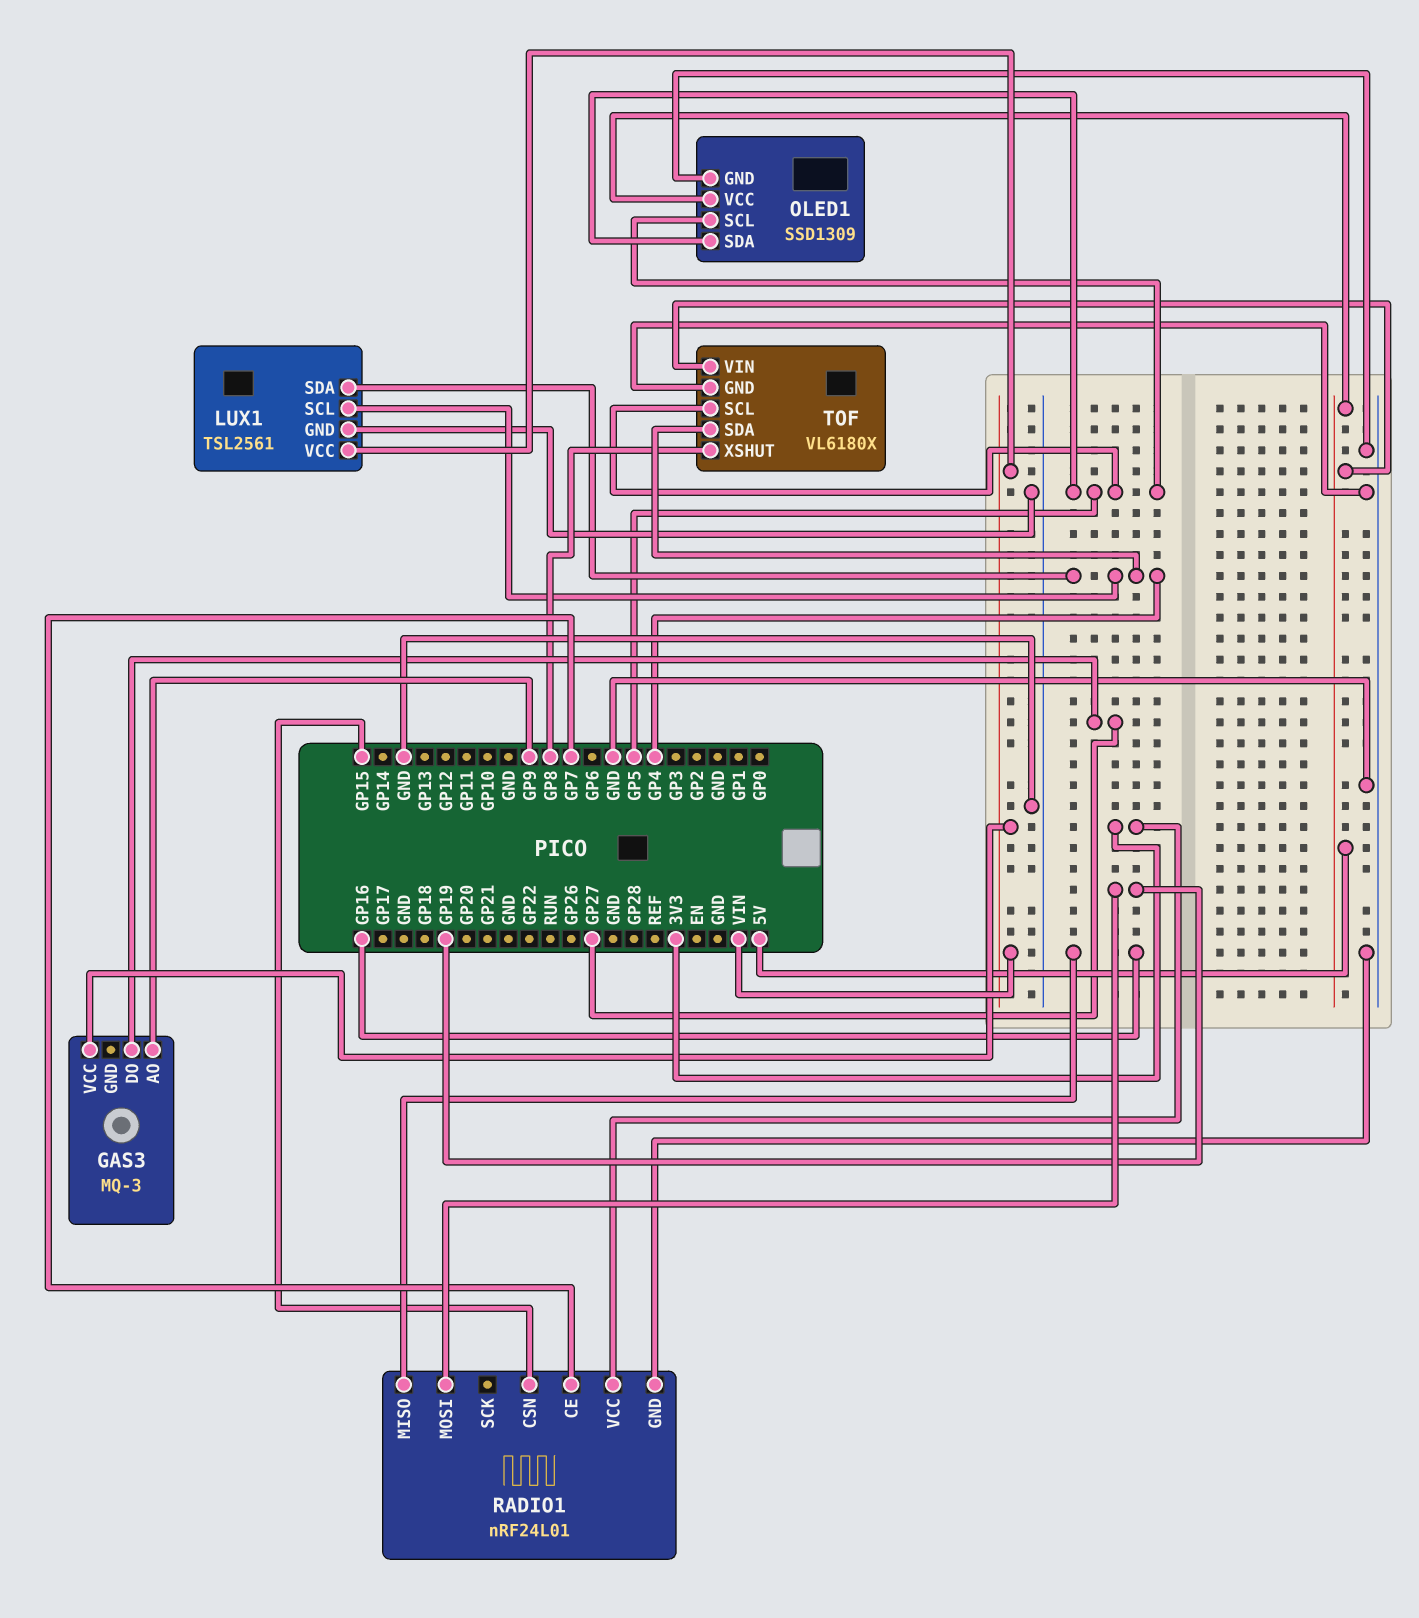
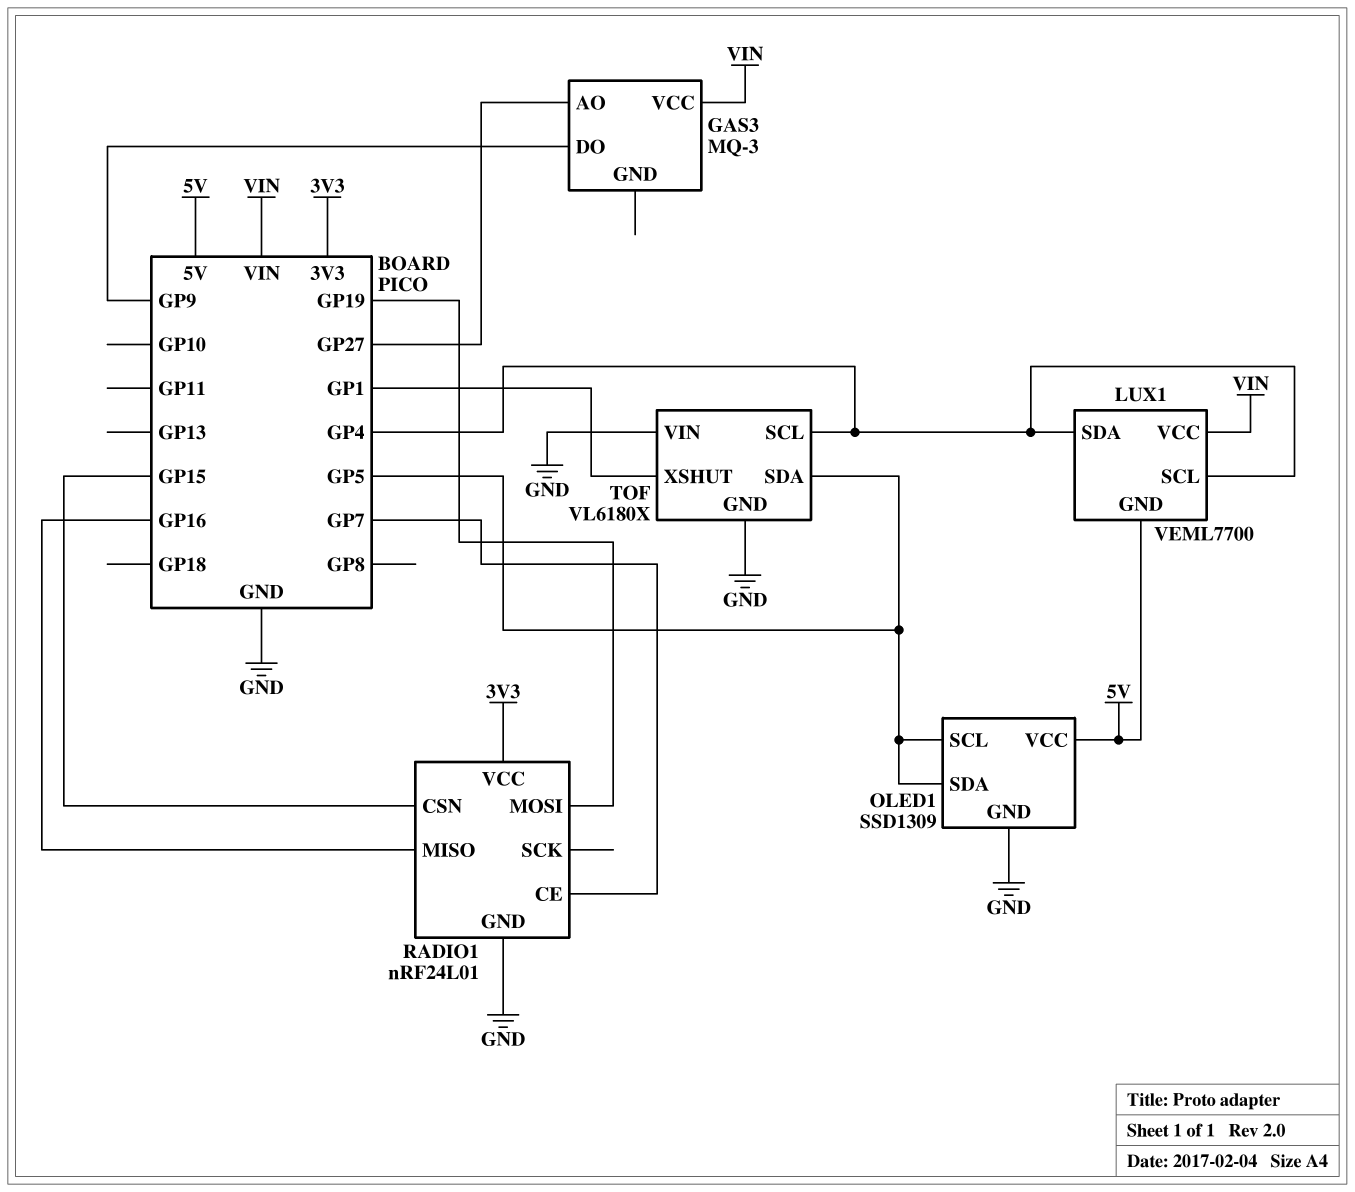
GAS3 pin AO: GP9 -> GP27
GAS3 pin DO: GP27 -> GP9
LUX1: TSL2561 -> VEML7700
LUX1 pin GND: GND -> 5V
TOF pin SCL: GP5 -> GP4
TOF pin SDA: GP4 -> GP5
TOF pin VIN: 5V -> GND
TOF pin XSHUT: GP8 -> GP1

